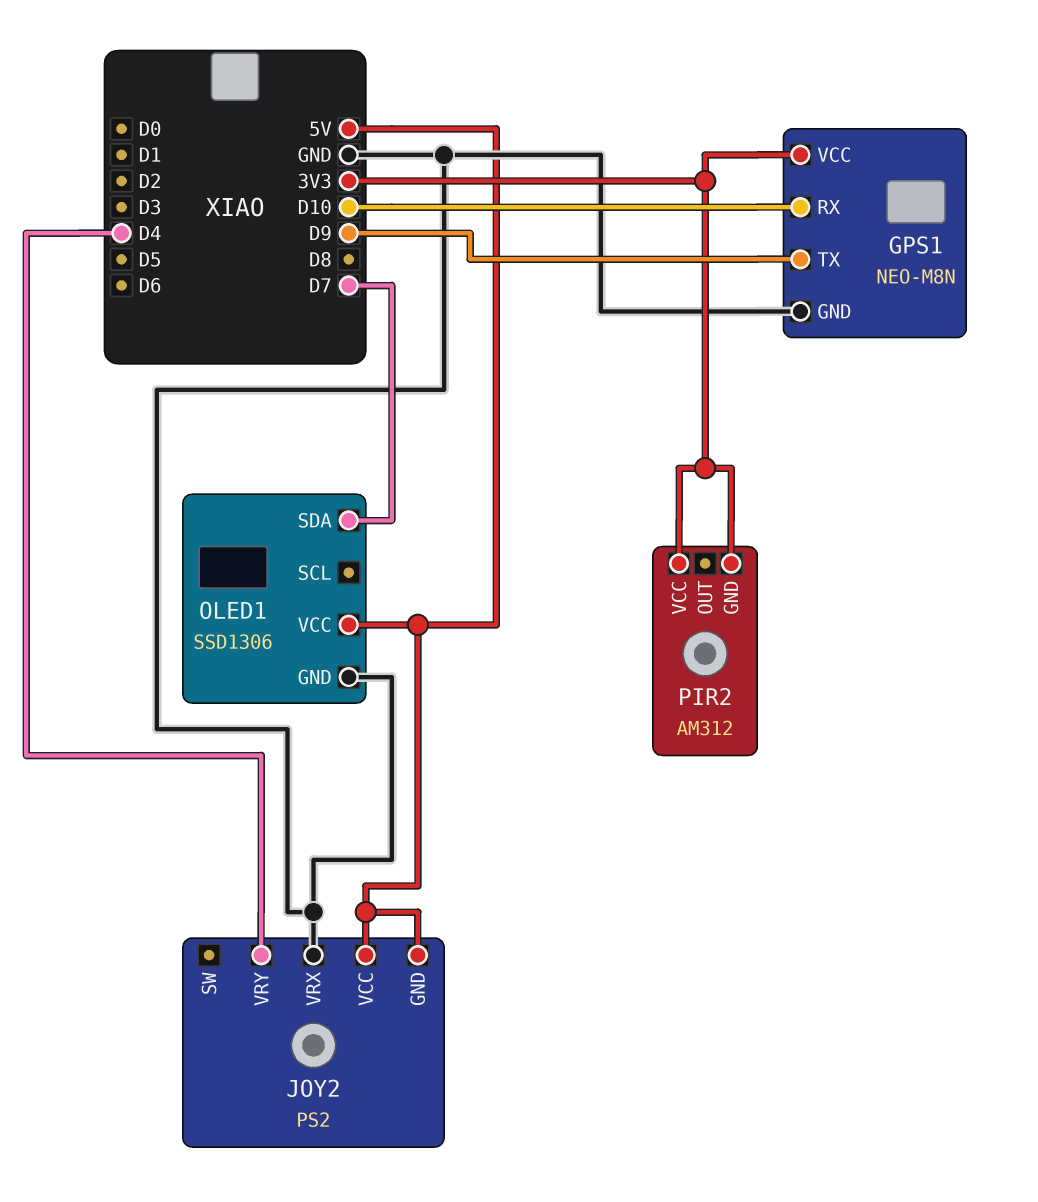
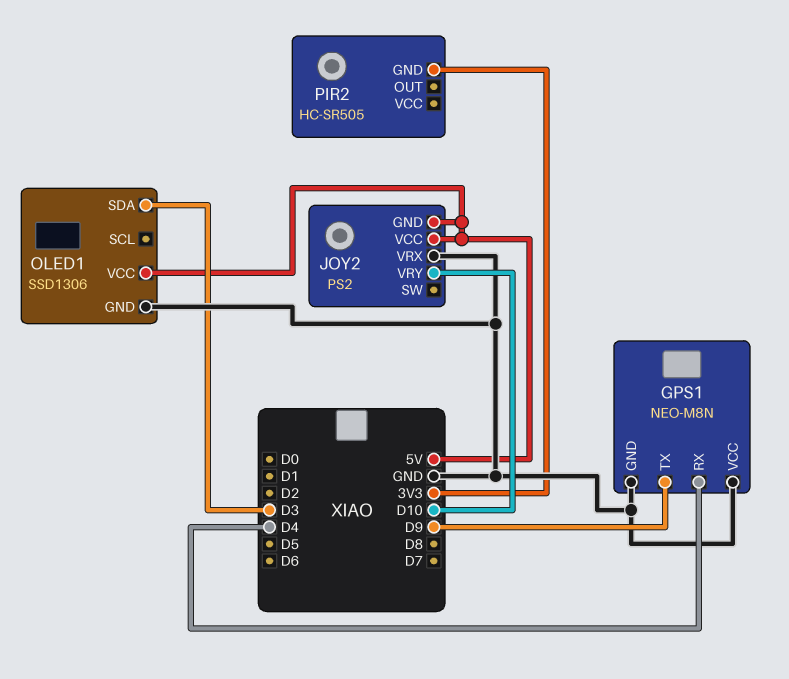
GPS1 pin RX: D10 -> D4
GPS1 pin VCC: 3V3 -> GND
JOY2 pin VRY: D4 -> D10
OLED1 pin SDA: D7 -> D3
PIR2: AM312 -> HC-SR505
PIR2 pin VCC: 3V3 -> none

